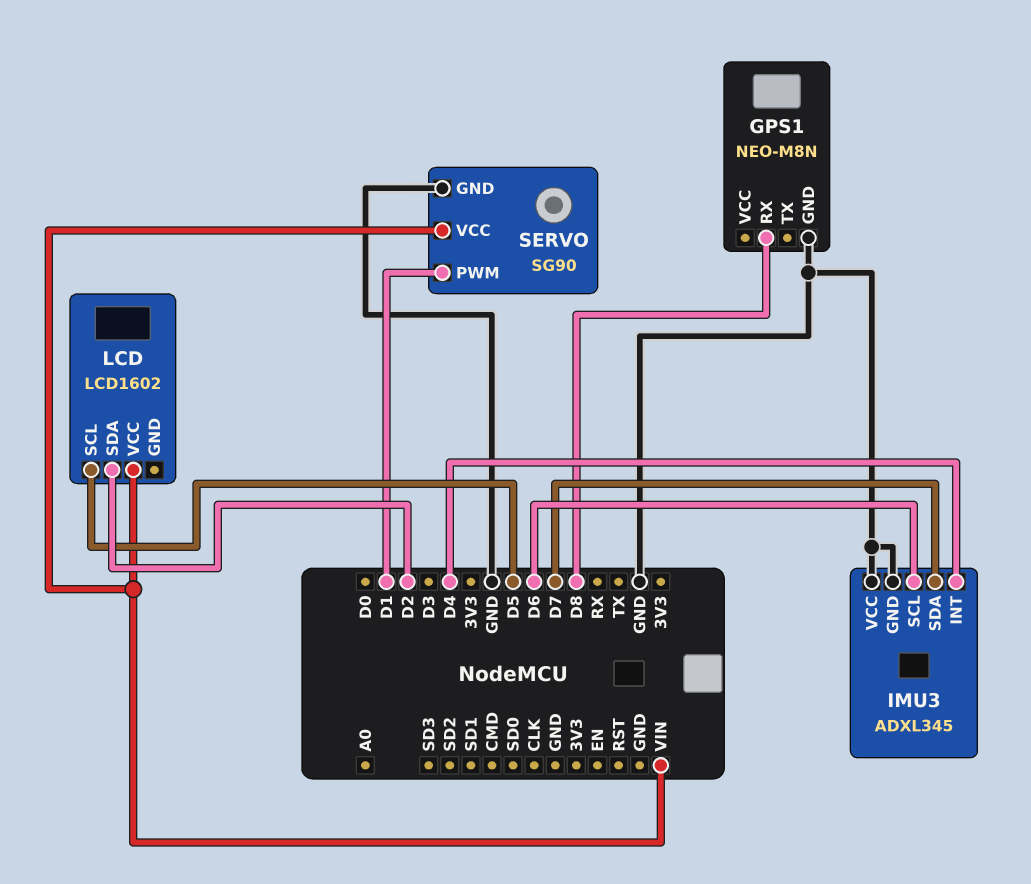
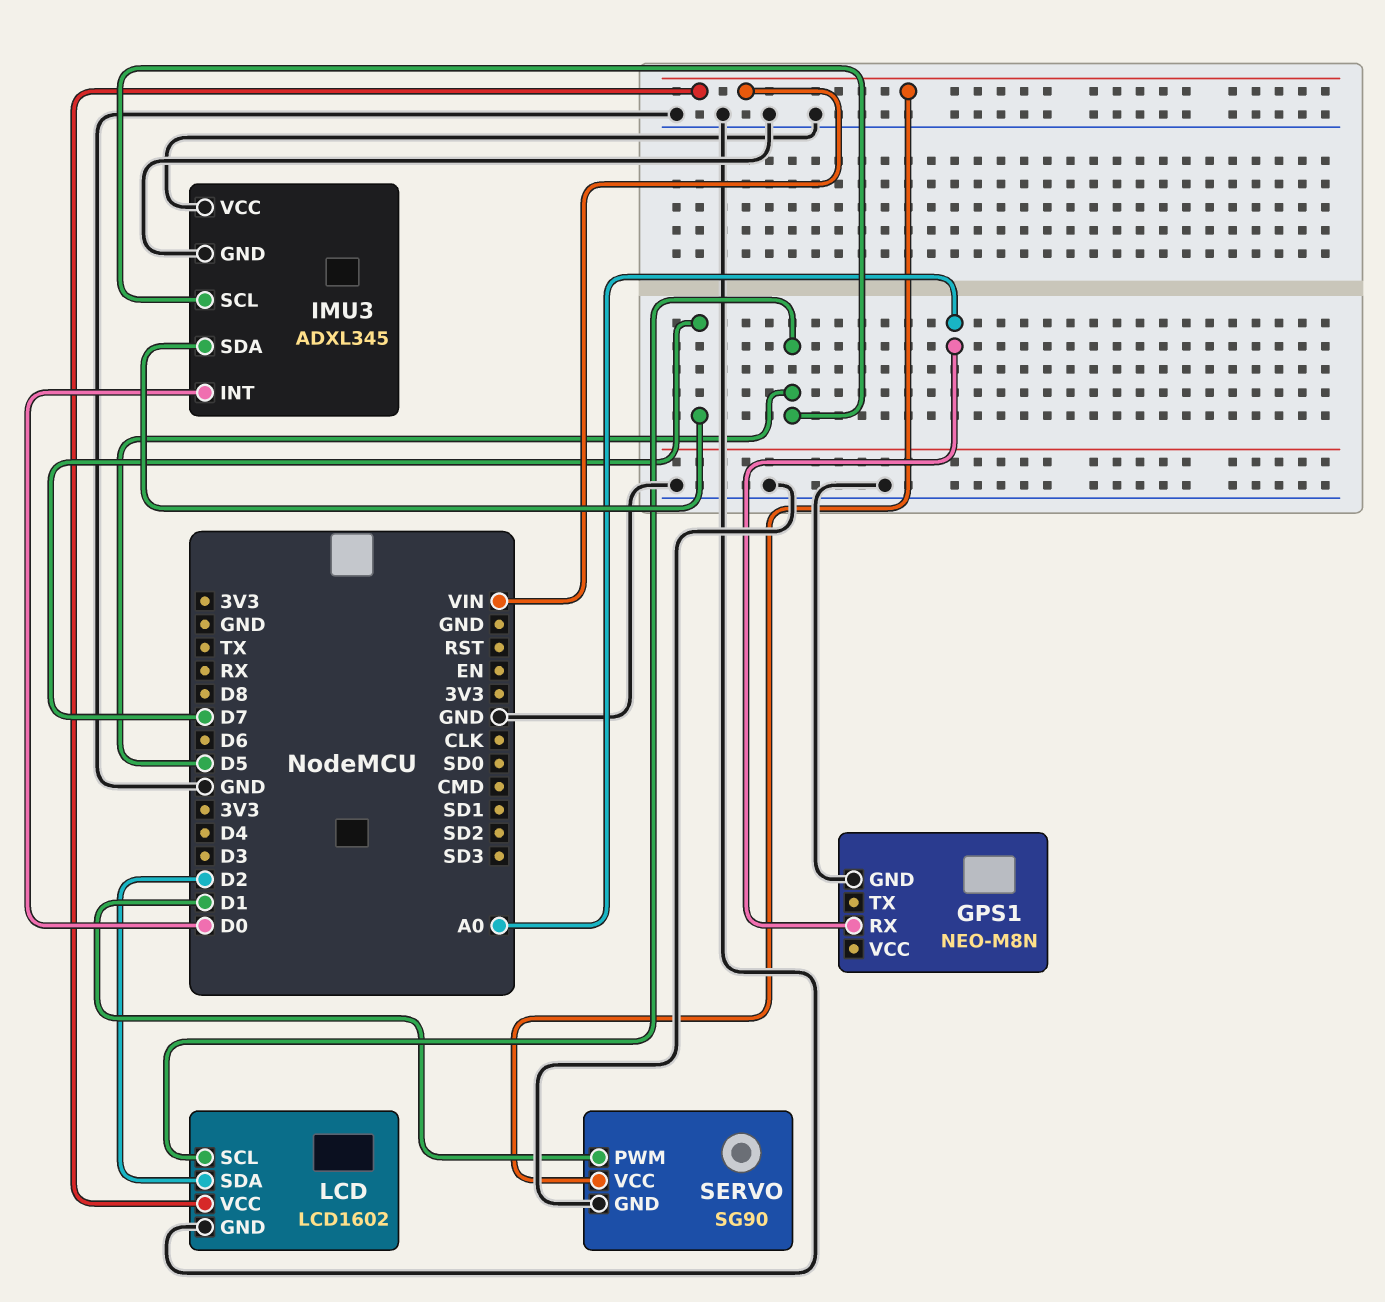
GPS1 pin RX: D8 -> A0
IMU3 pin INT: D4 -> D0
IMU3 pin SCL: D6 -> D5
LCD pin GND: none -> GND

